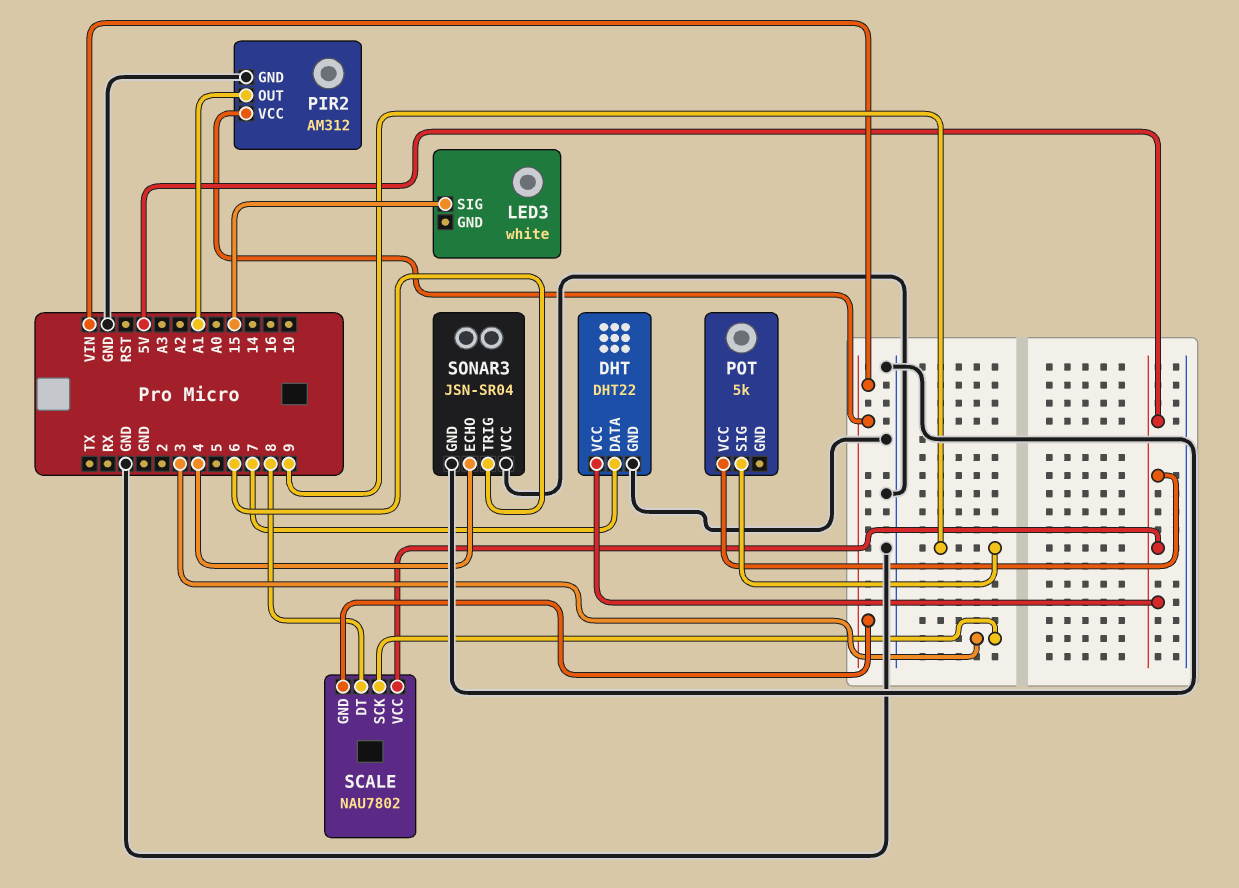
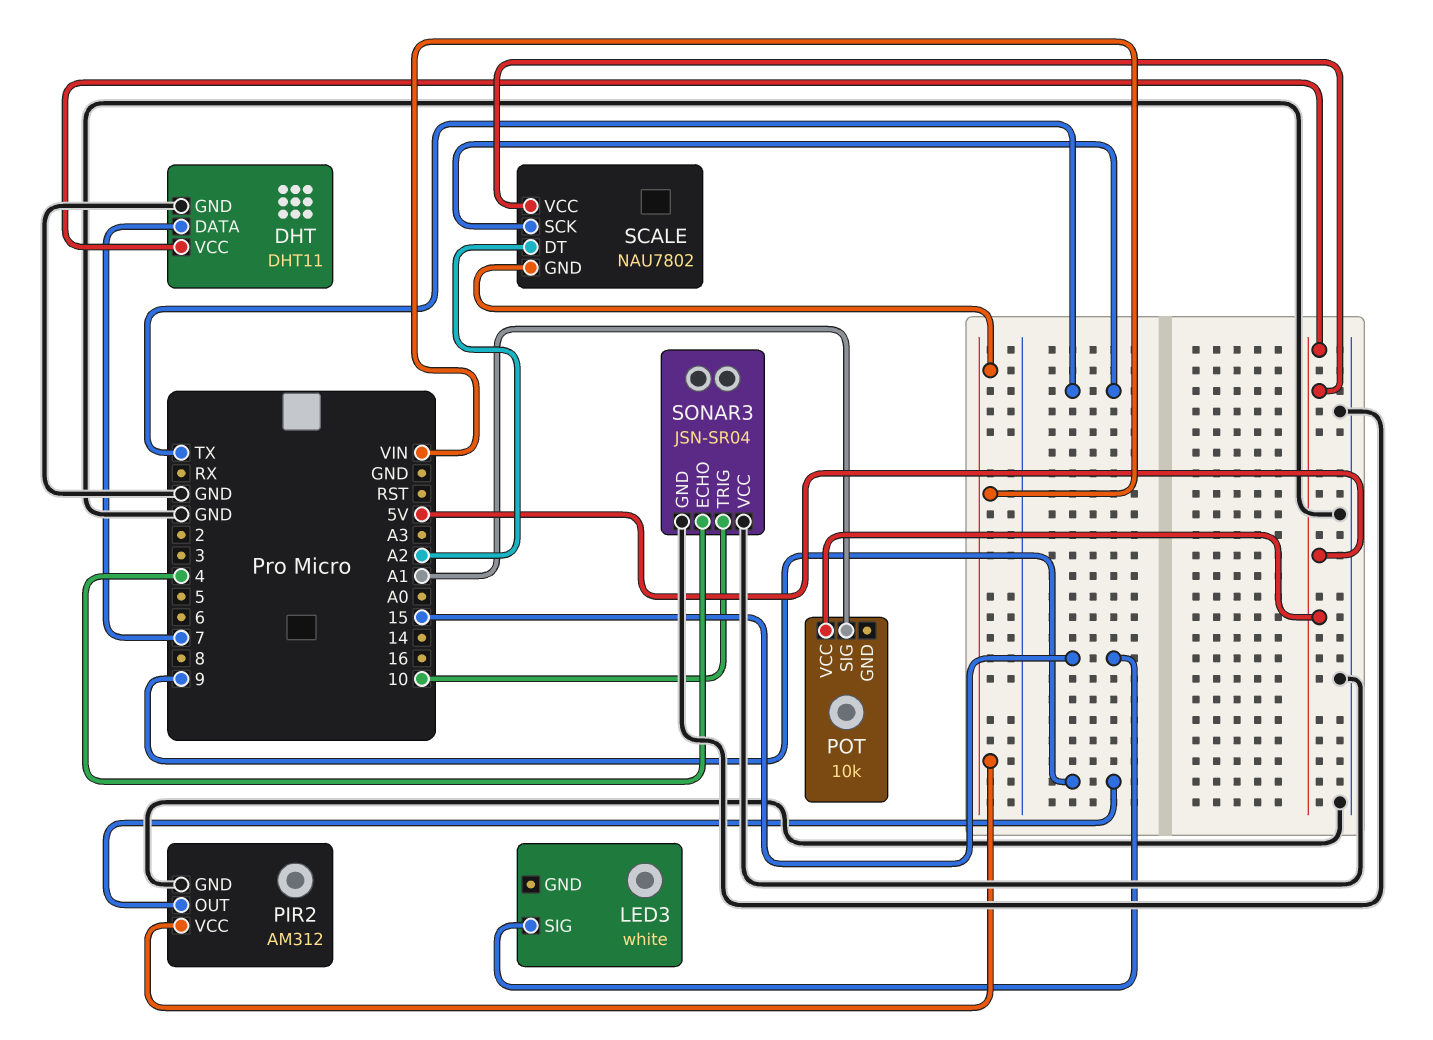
DHT: DHT22 -> DHT11
PIR2 pin OUT: A1 -> 9
POT: 5k -> 10k
POT pin SIG: 9 -> A1
SCALE pin DT: 8 -> A2
SCALE pin SCK: 3 -> TX
SONAR3 pin TRIG: 6 -> 10

